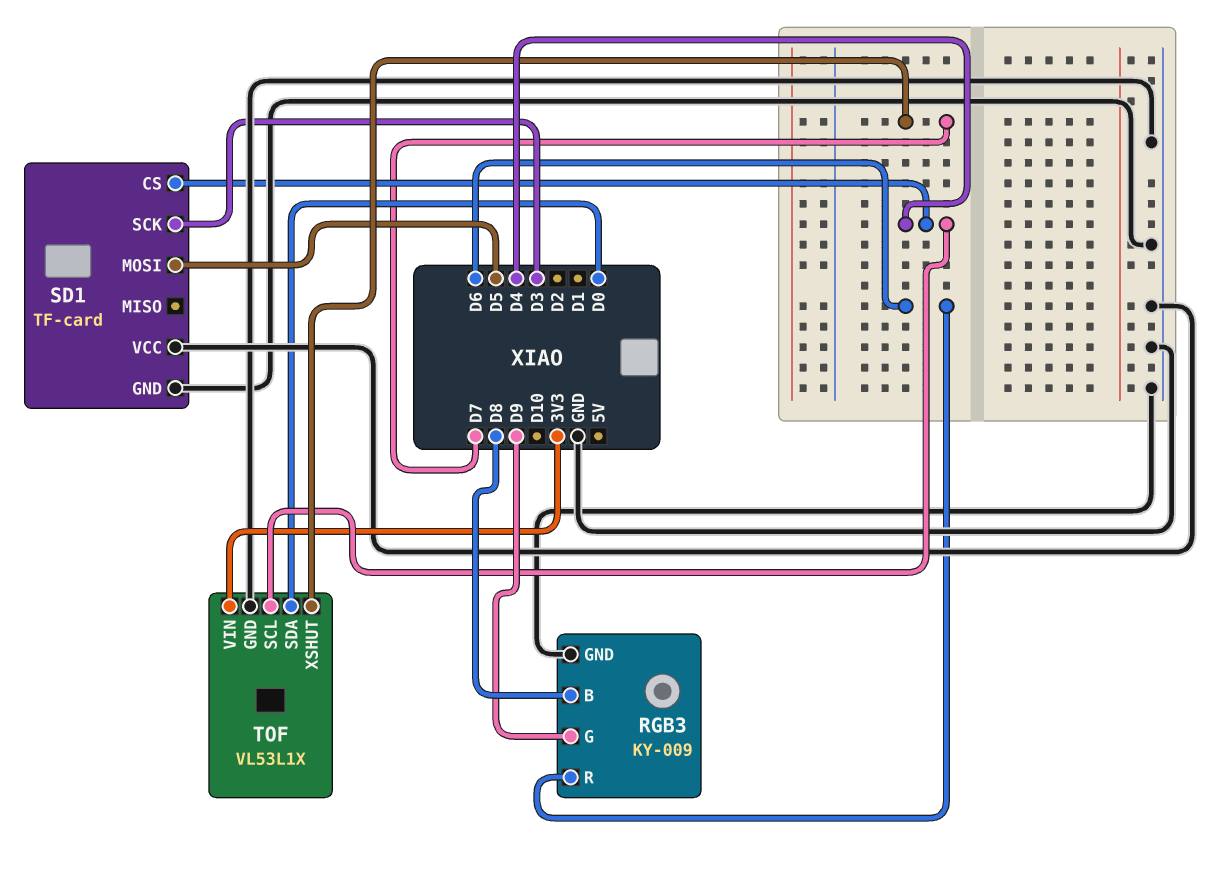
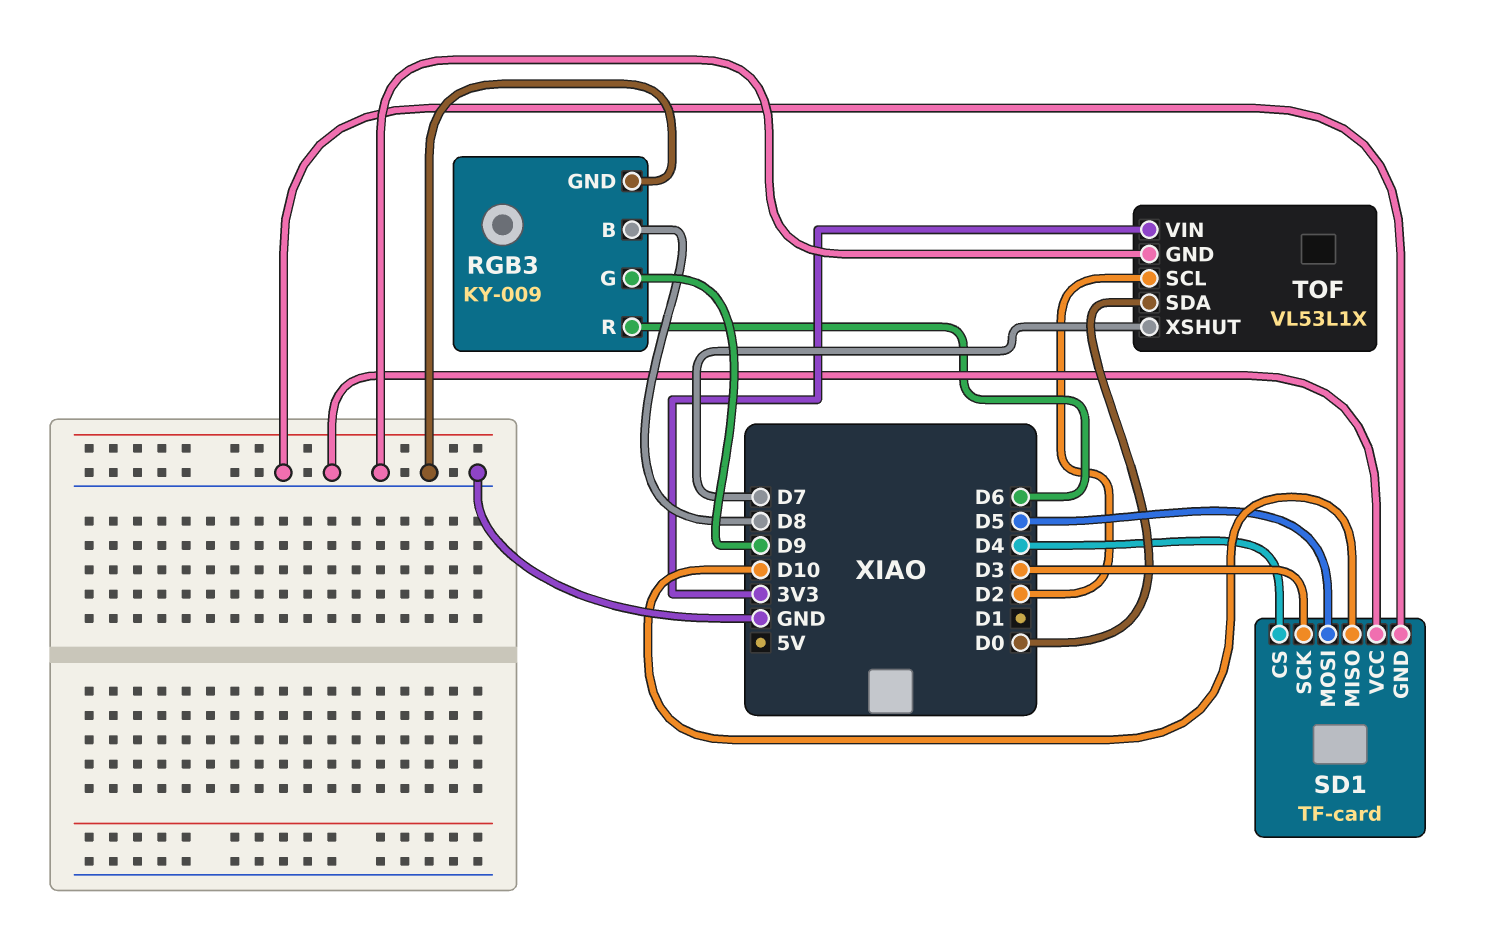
SD1 pin MISO: none -> D10
TOF pin SCL: D4 -> D2

